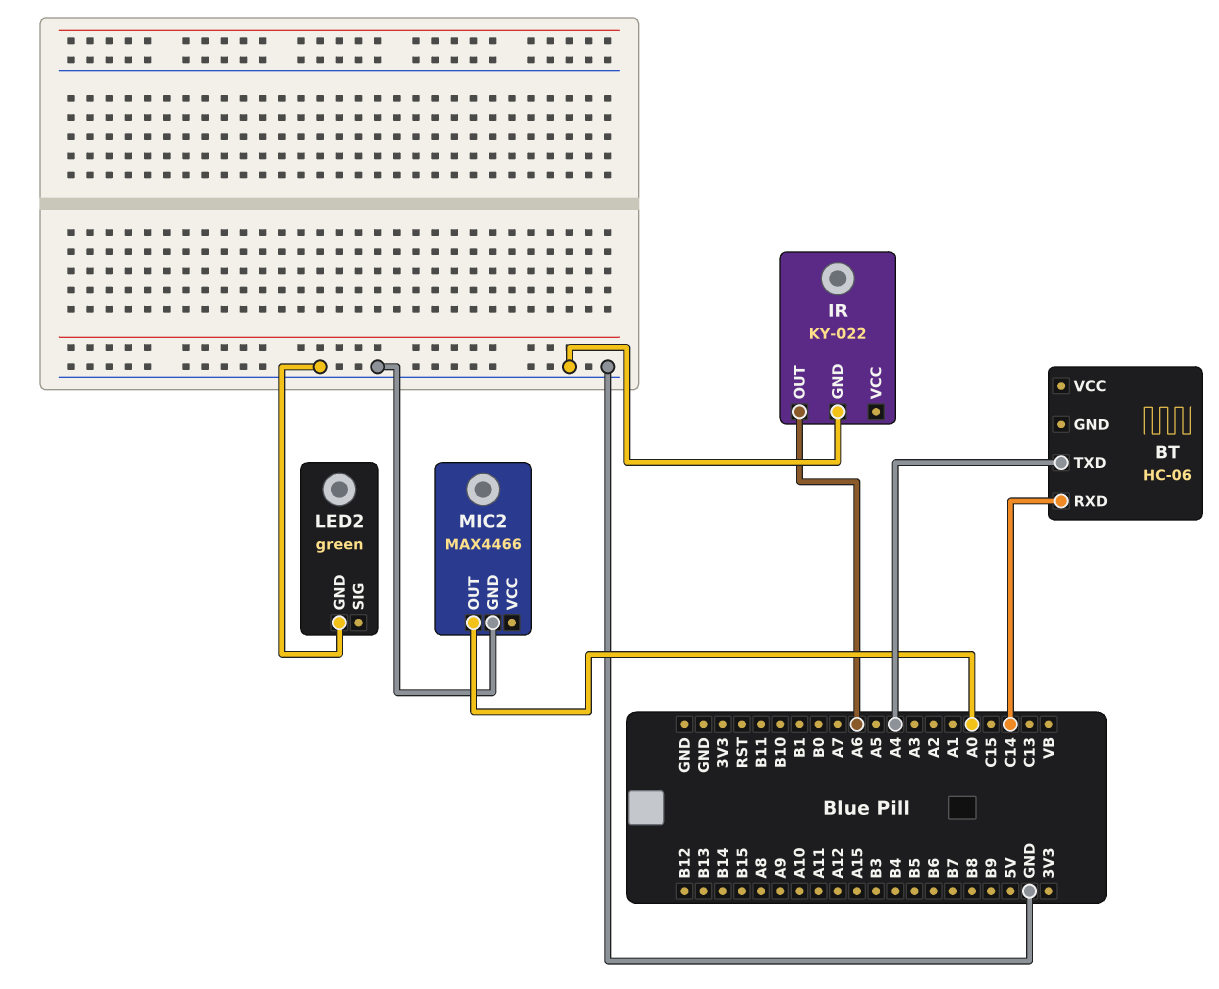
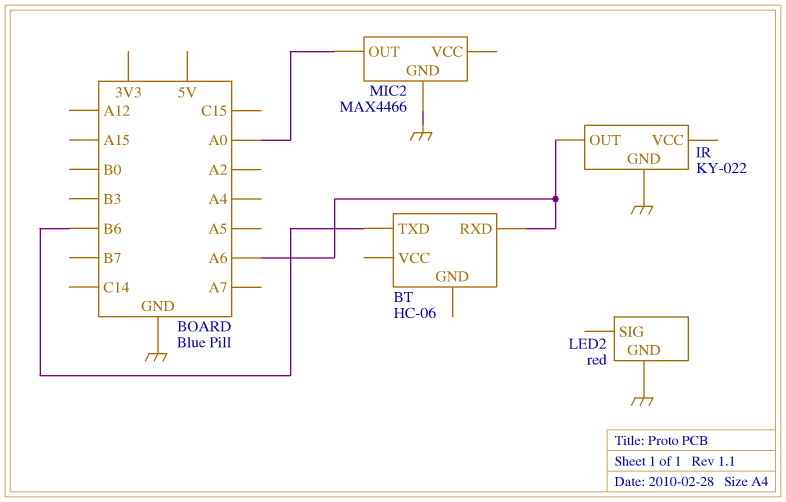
BT pin RXD: C14 -> A6
BT pin TXD: A4 -> B6
LED2: green -> red

